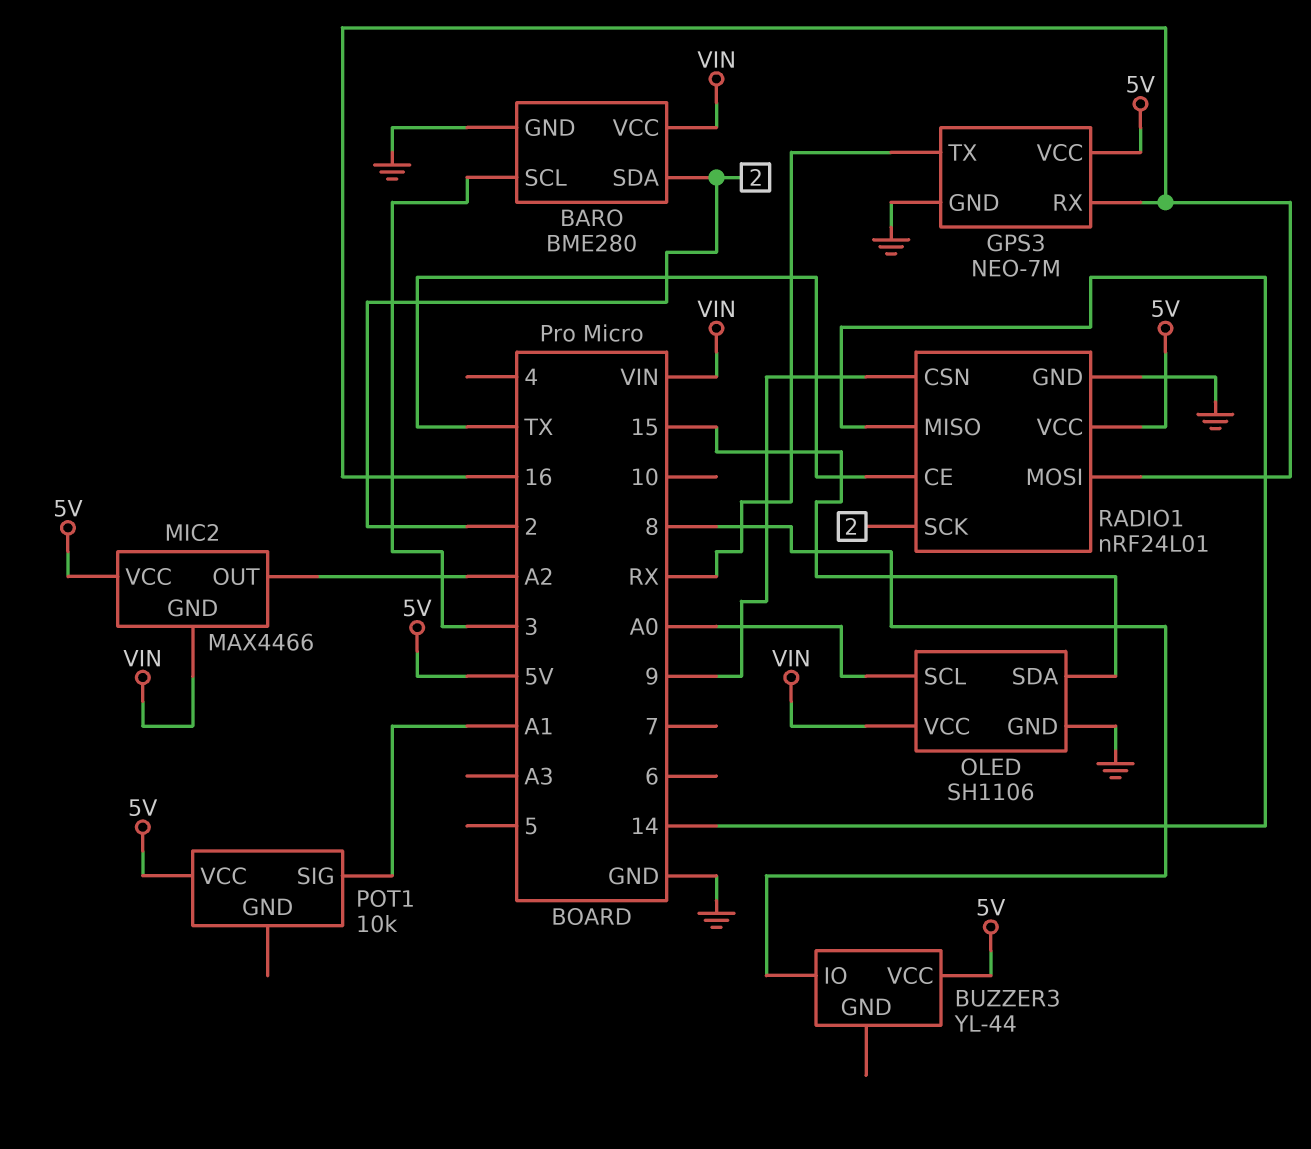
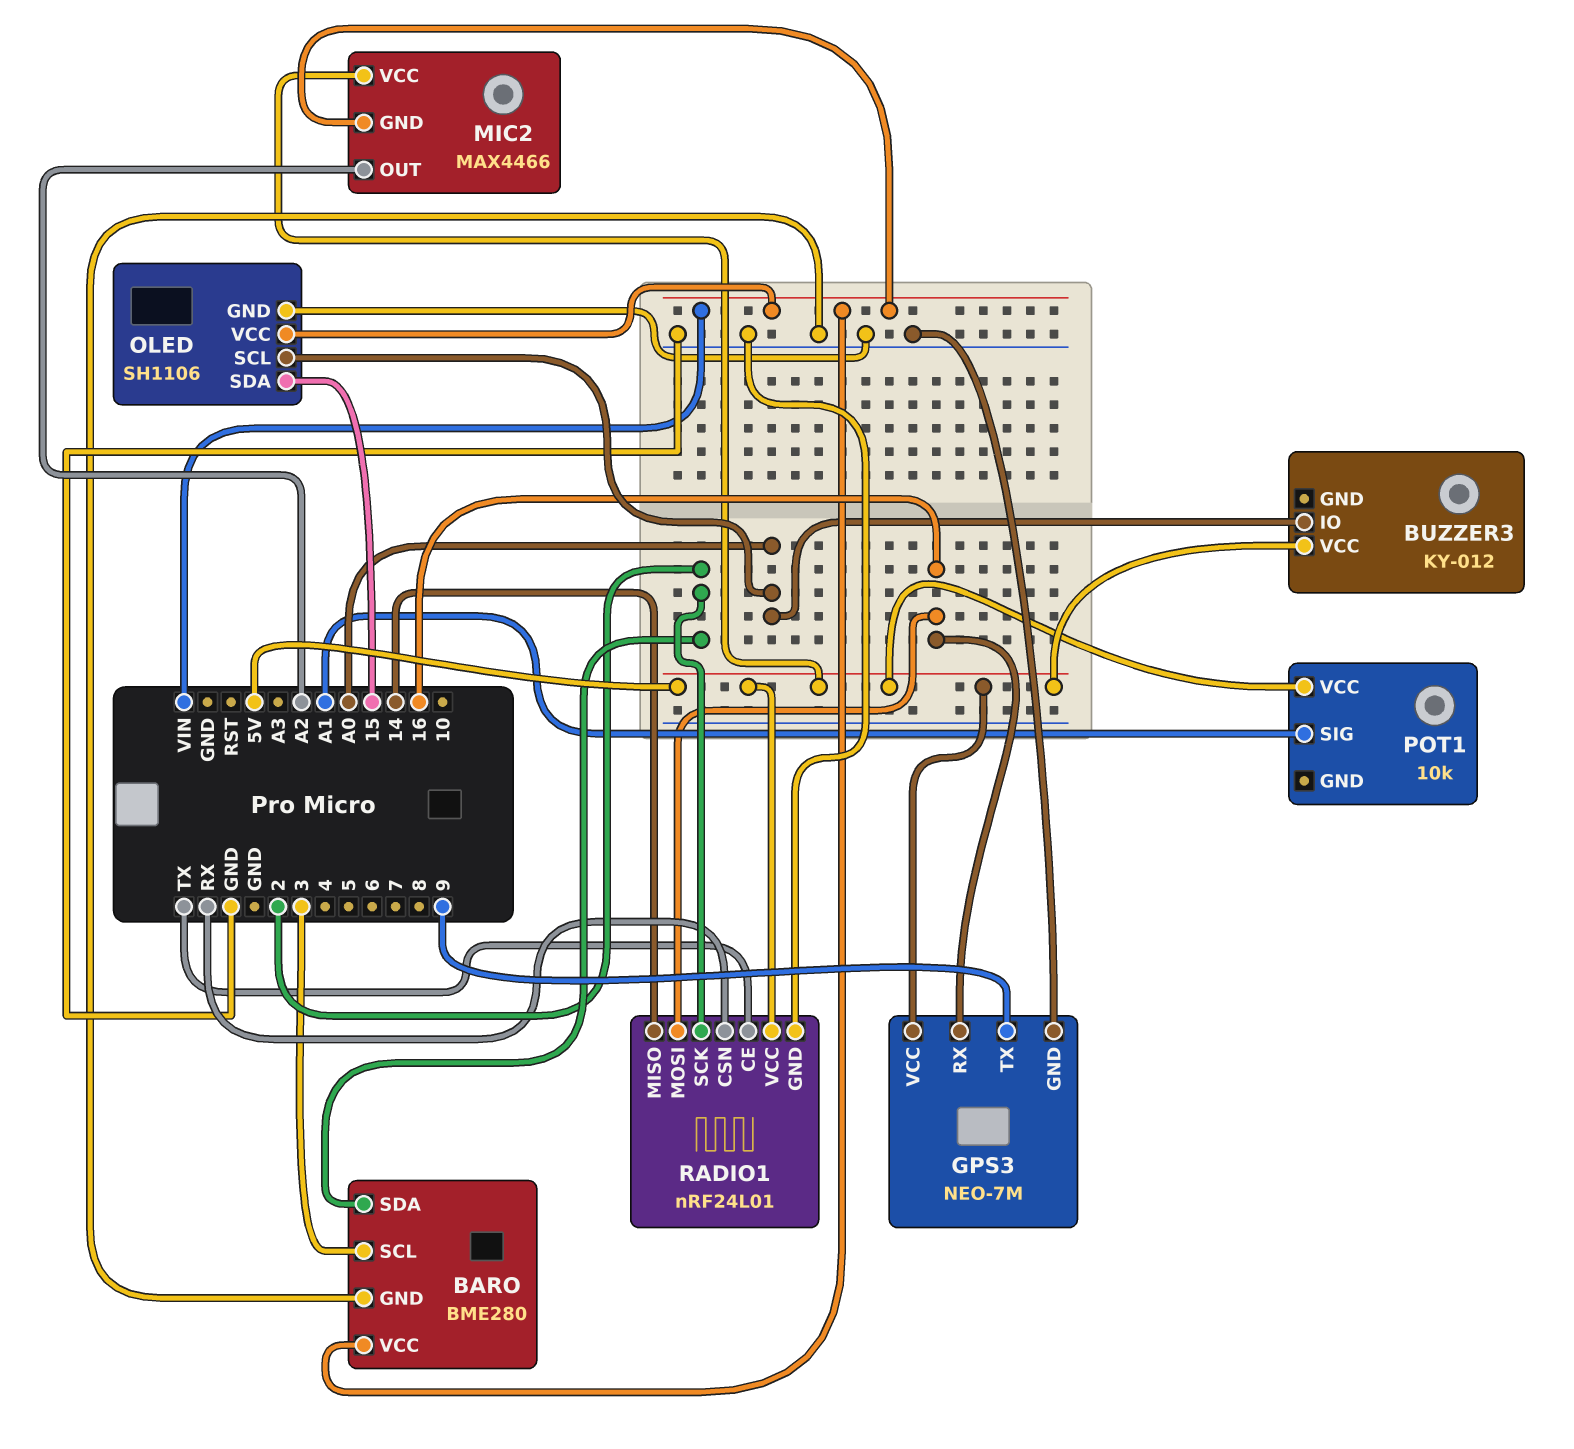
BUZZER3: YL-44 -> KY-012
BUZZER3 pin IO: 8 -> A0
GPS3 pin TX: RX -> 9
RADIO1 pin CSN: 9 -> RX

